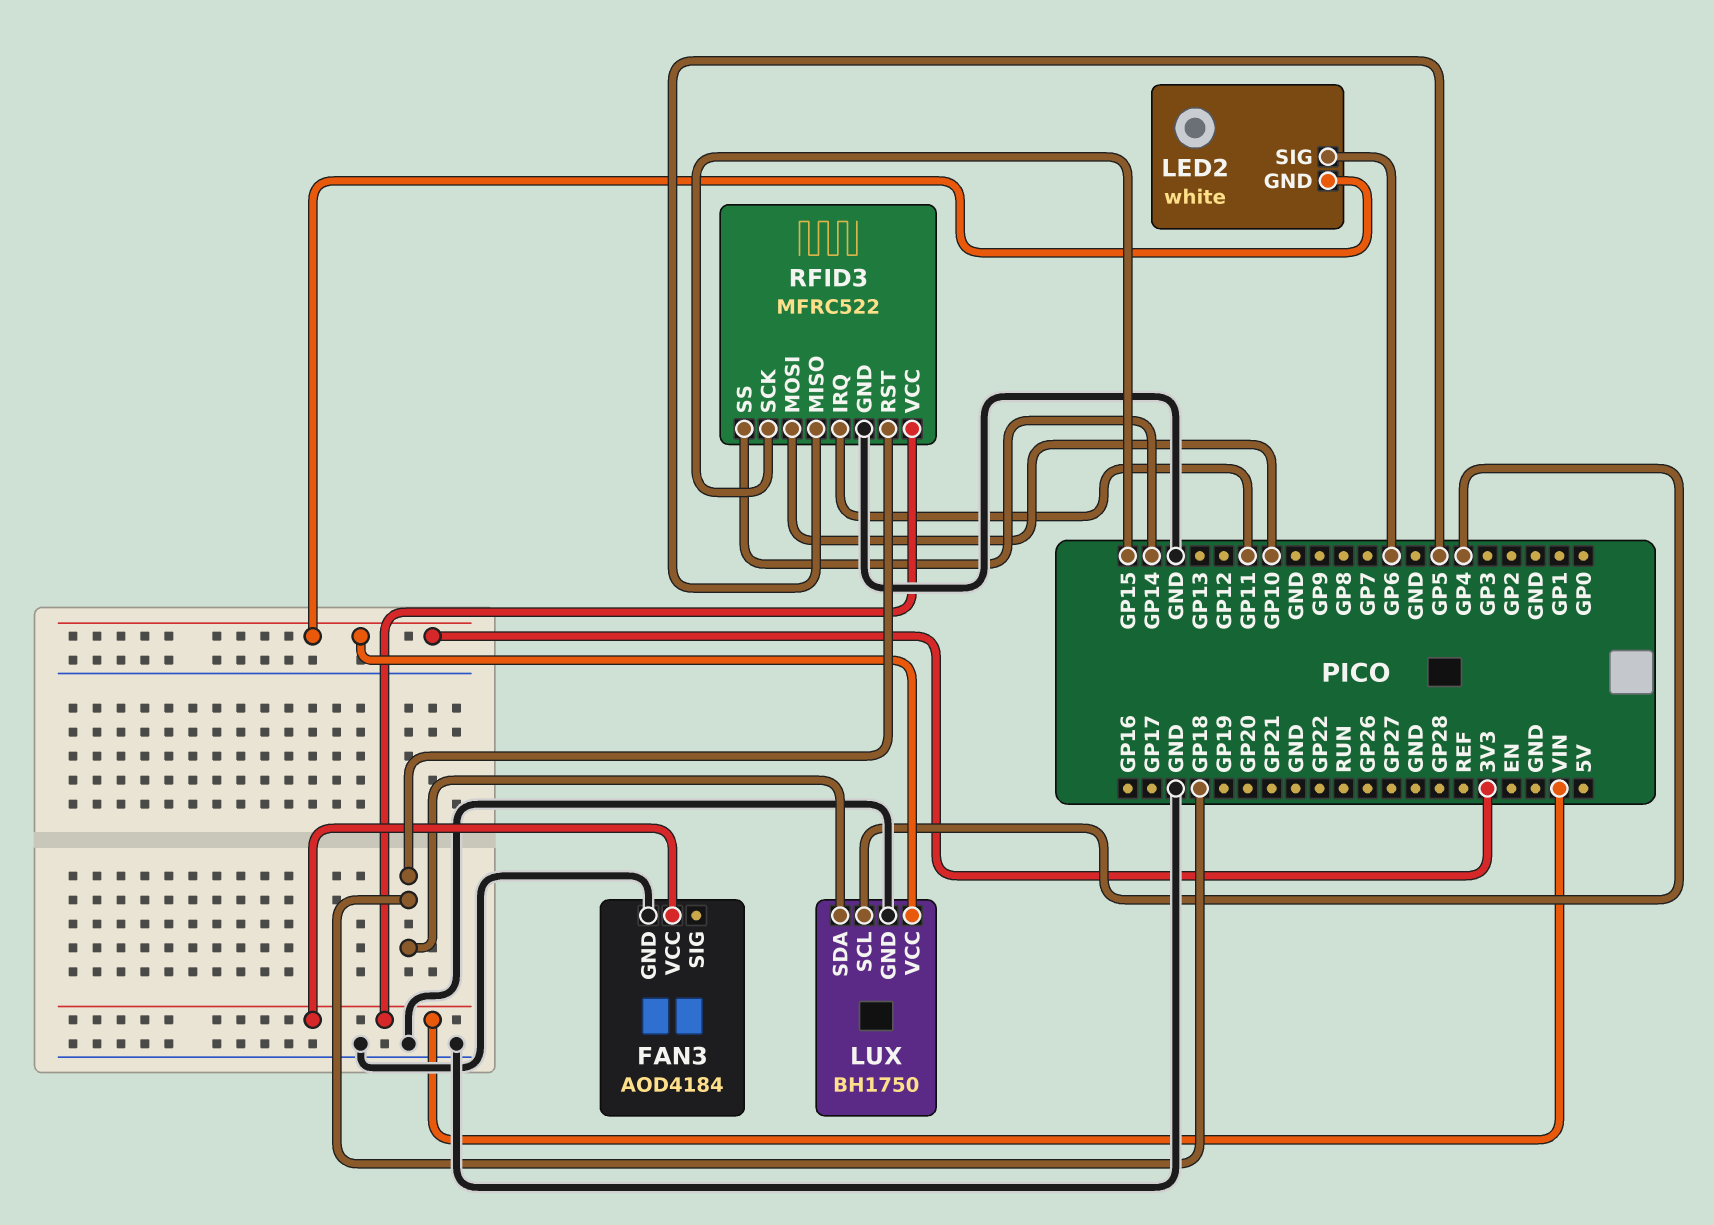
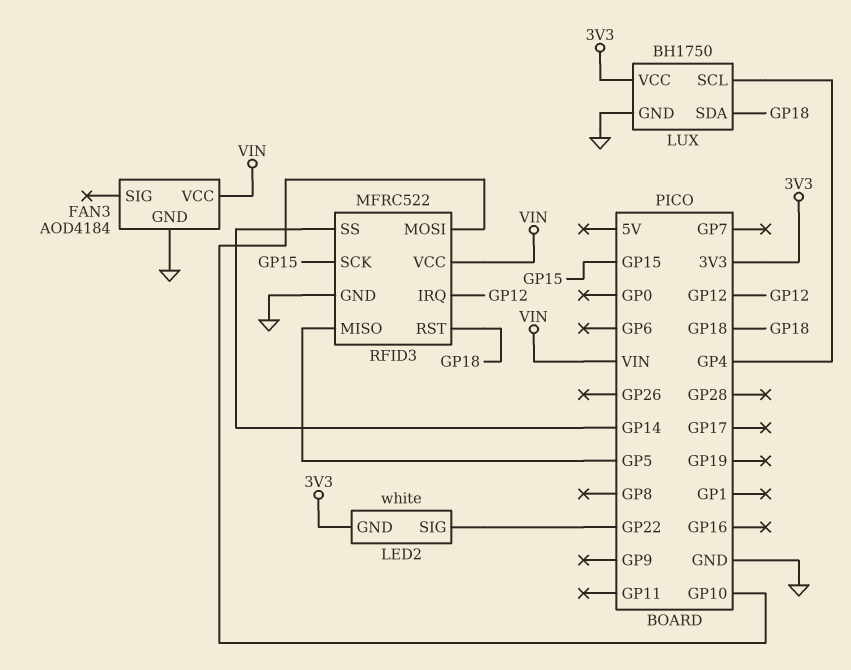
LED2 pin SIG: GP6 -> GP22
RFID3 pin IRQ: GP11 -> GP12

